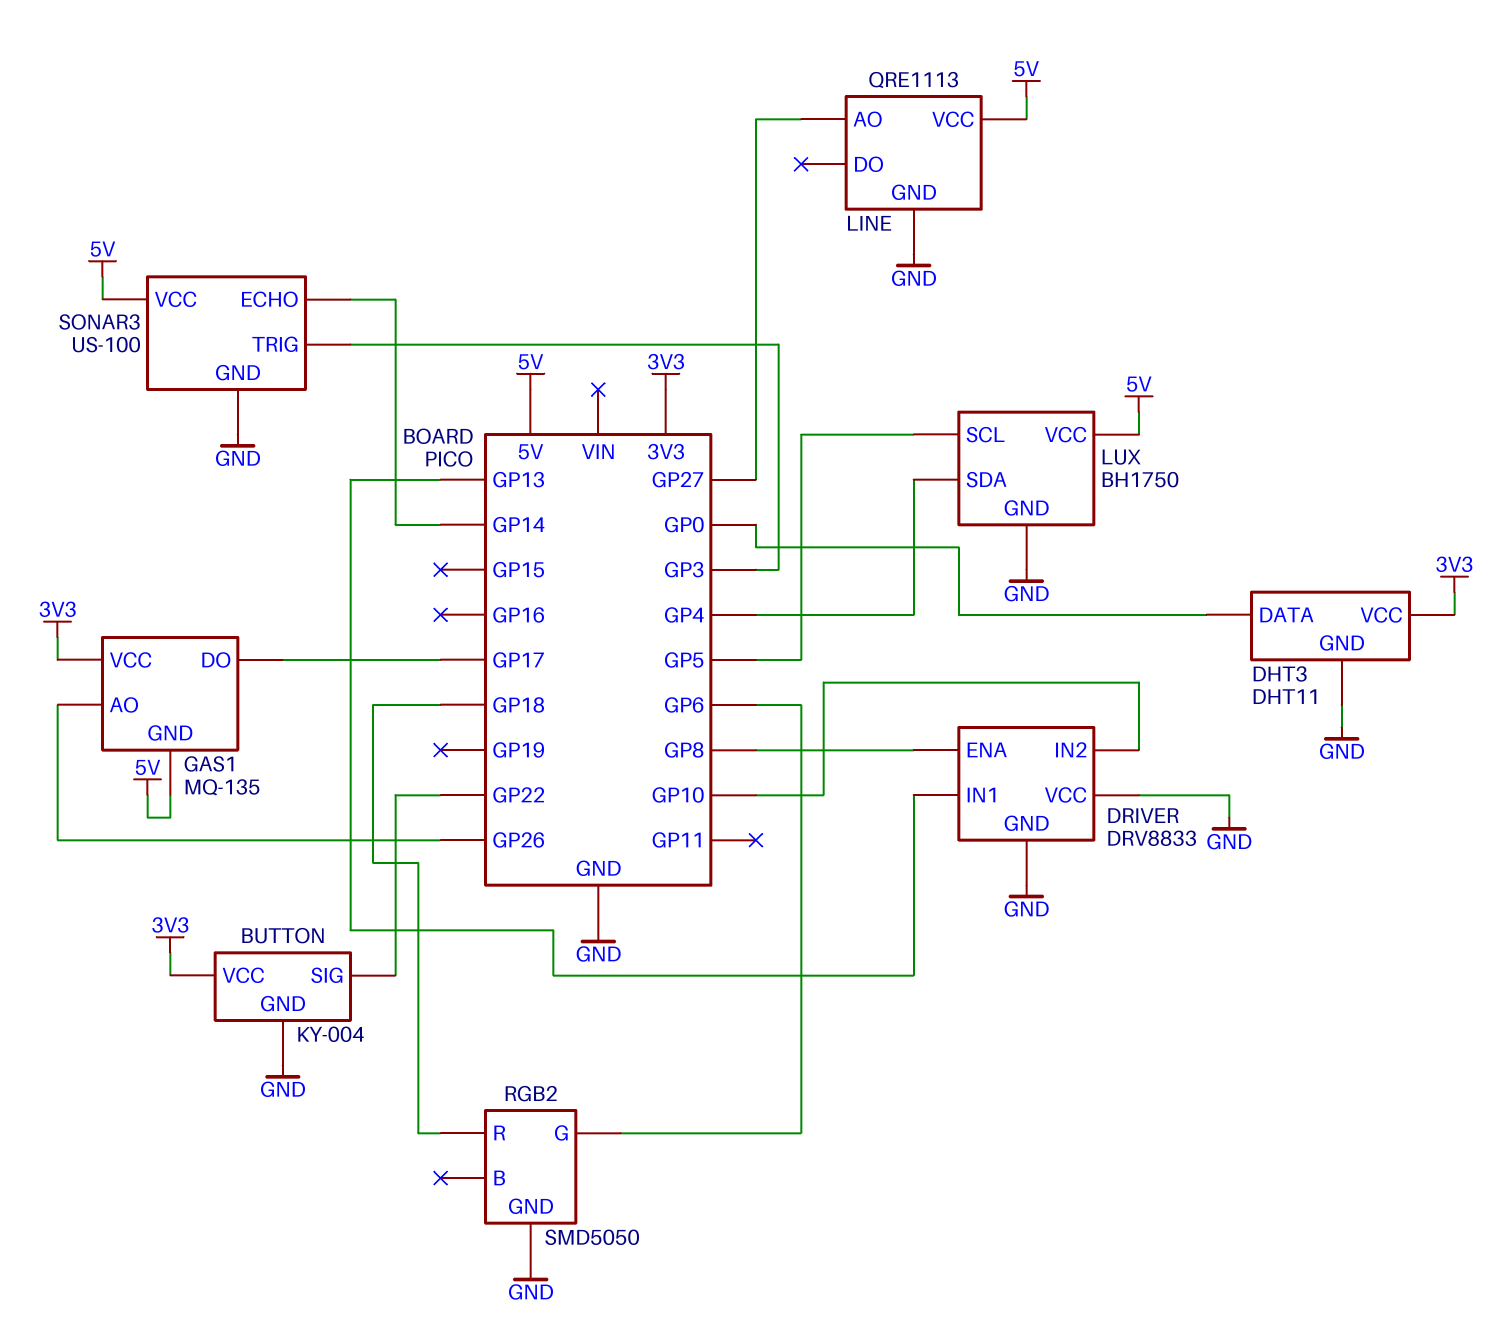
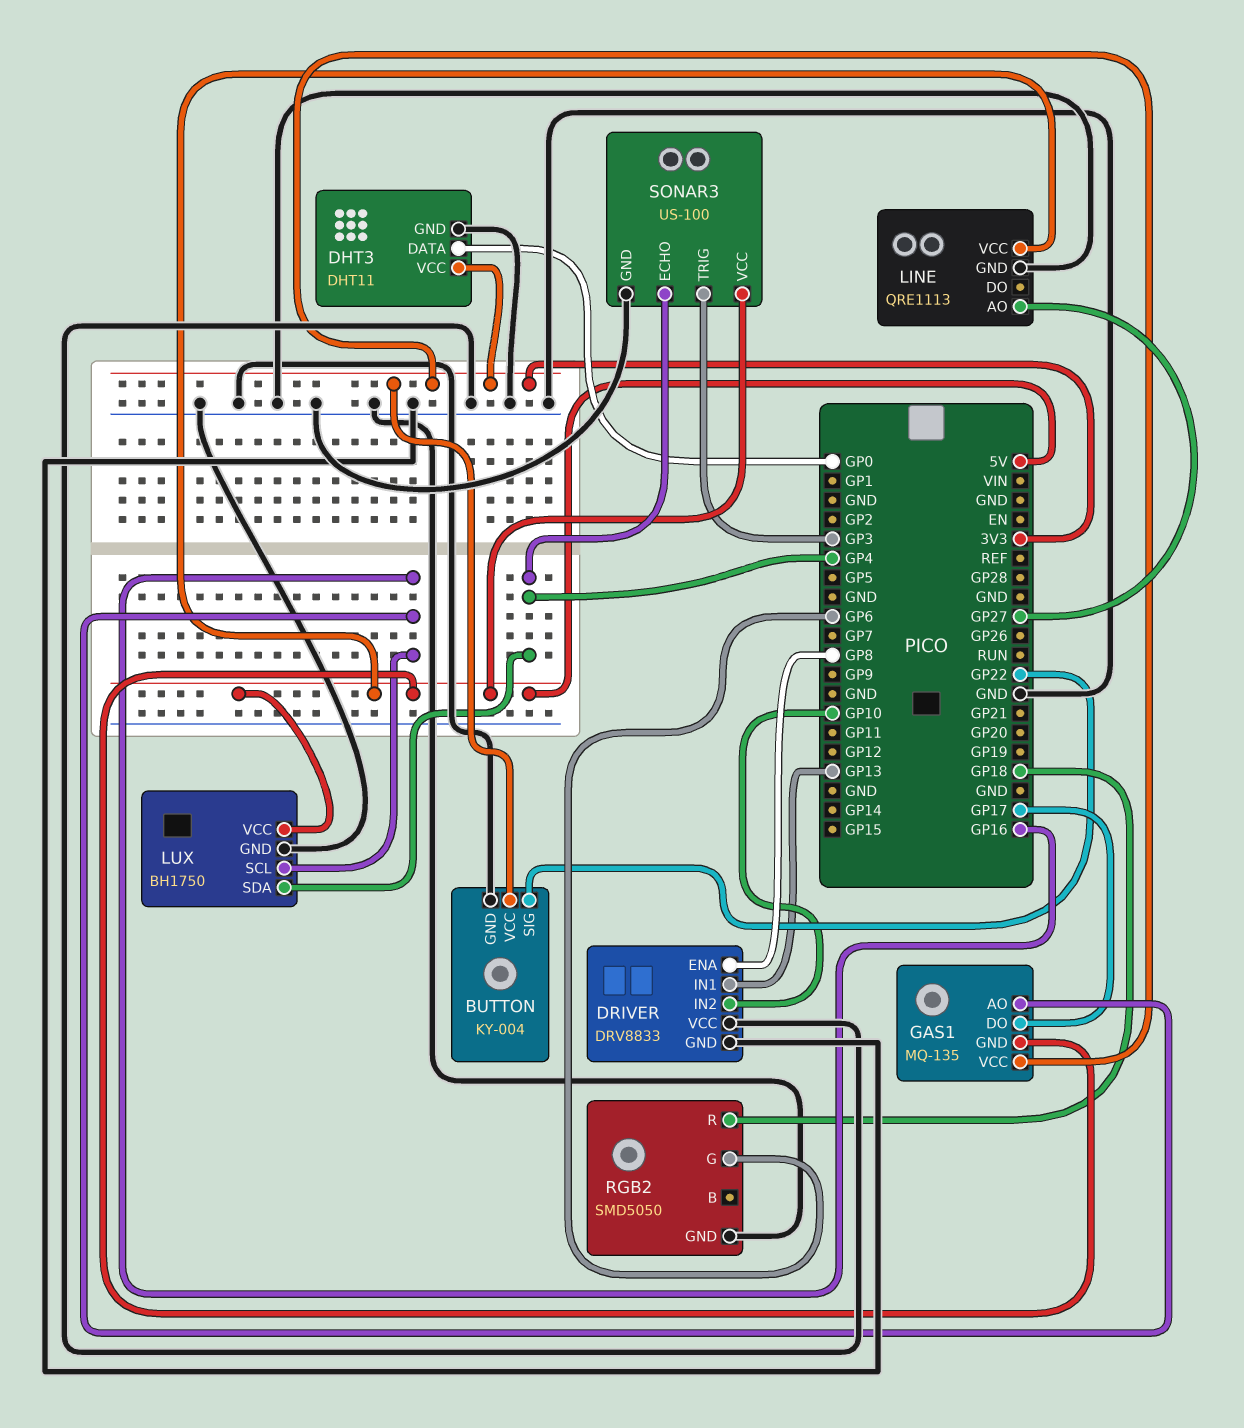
GAS1 pin AO: GP26 -> GP16
LUX pin SCL: GP5 -> GP16
SONAR3 pin ECHO: GP14 -> GP4

